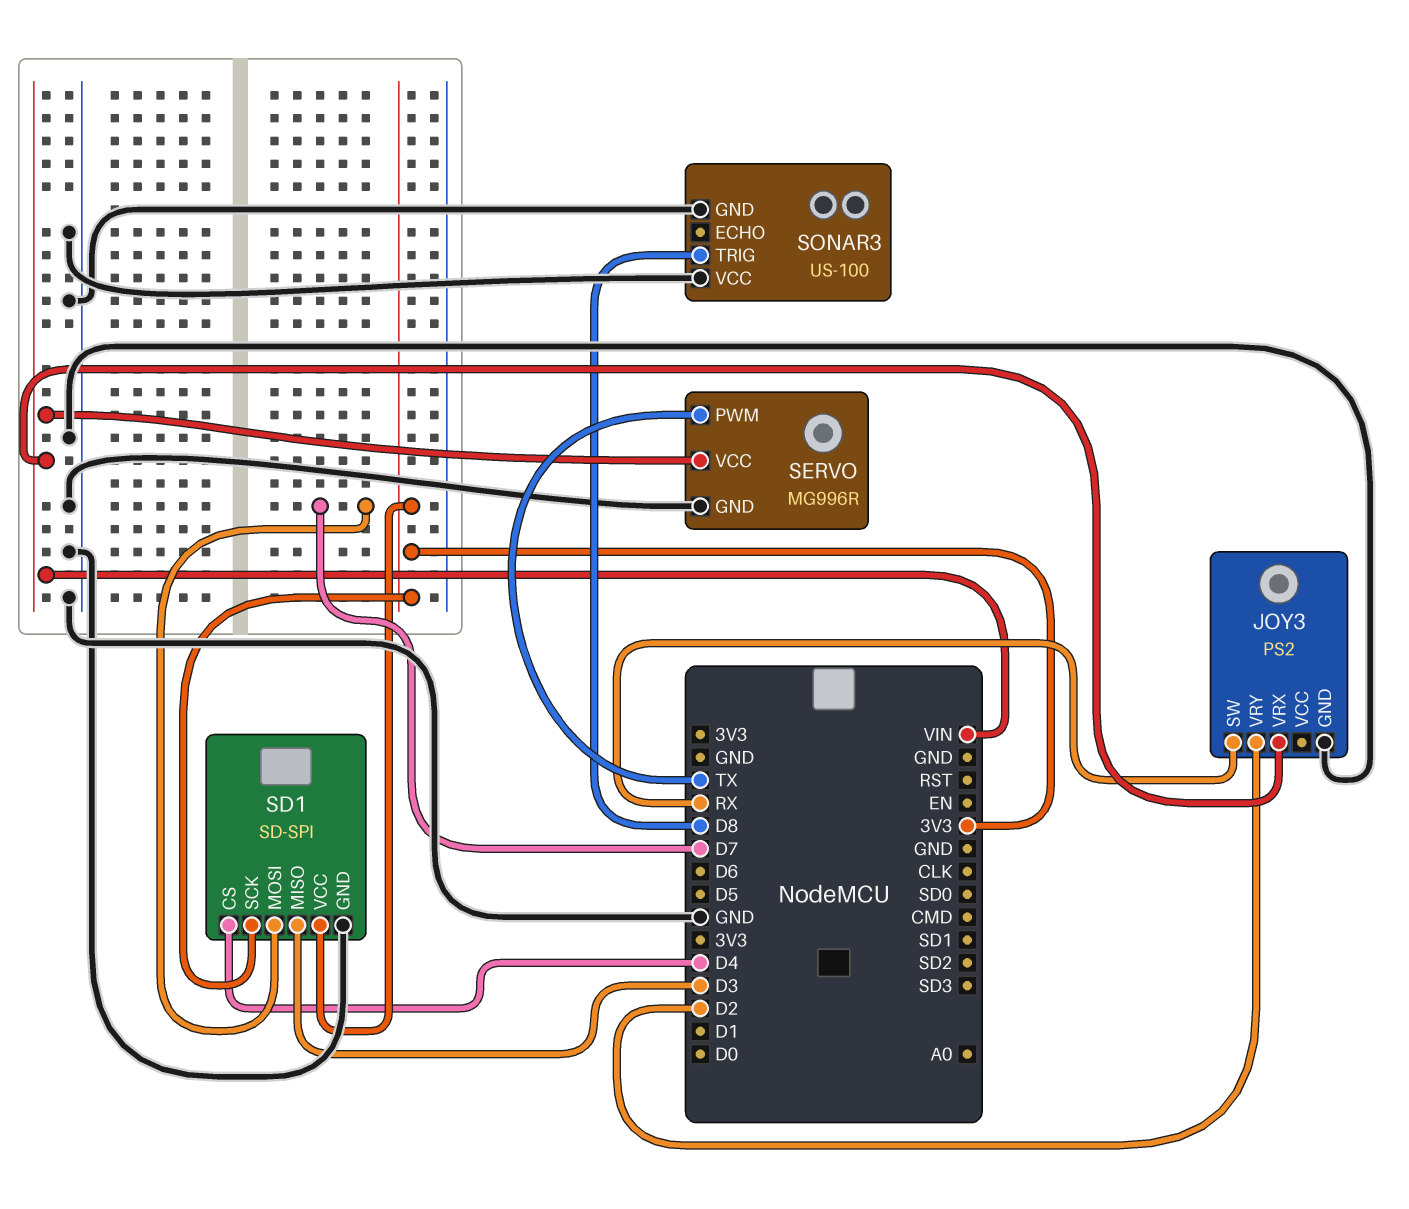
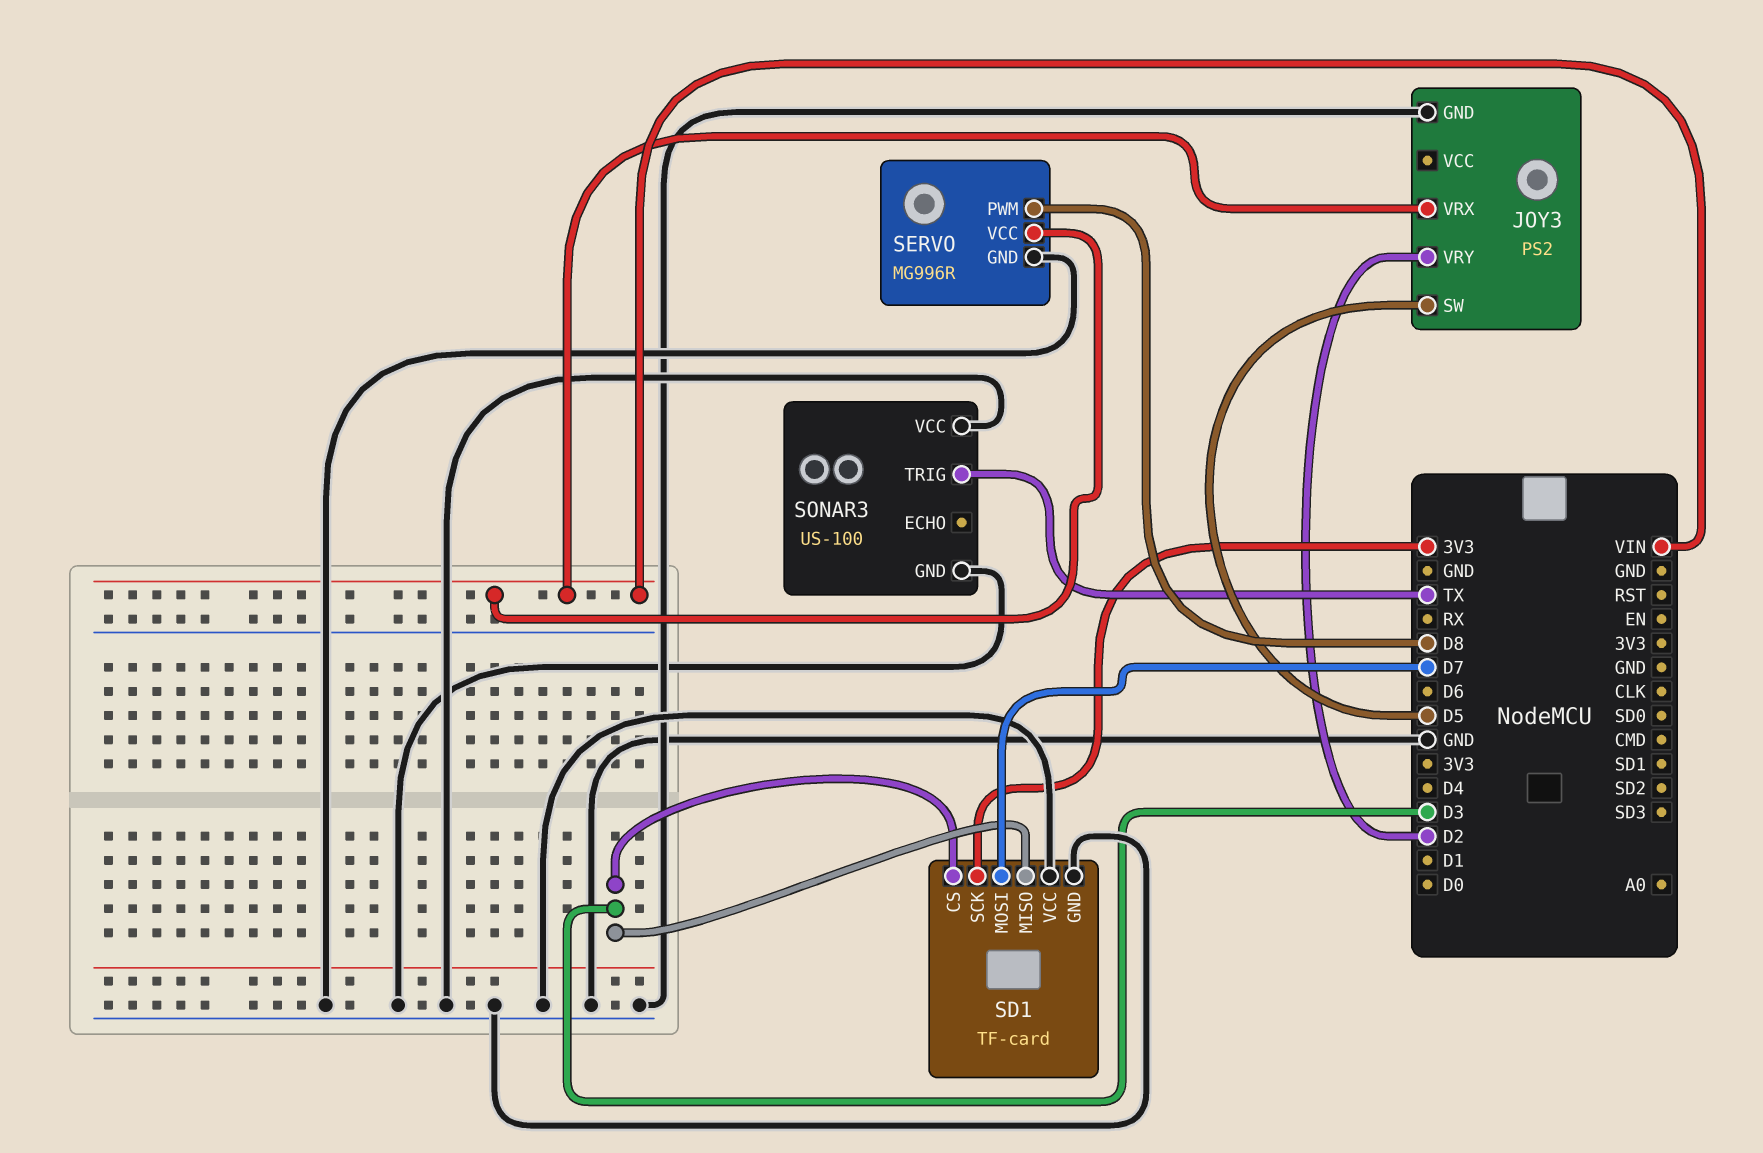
JOY3 pin SW: RX -> D5
SD1: SD-SPI -> TF-card
SD1 pin CS: D4 -> D3
SD1 pin VCC: 3V3 -> GND
SERVO pin PWM: TX -> D8
SONAR3 pin TRIG: D8 -> TX

